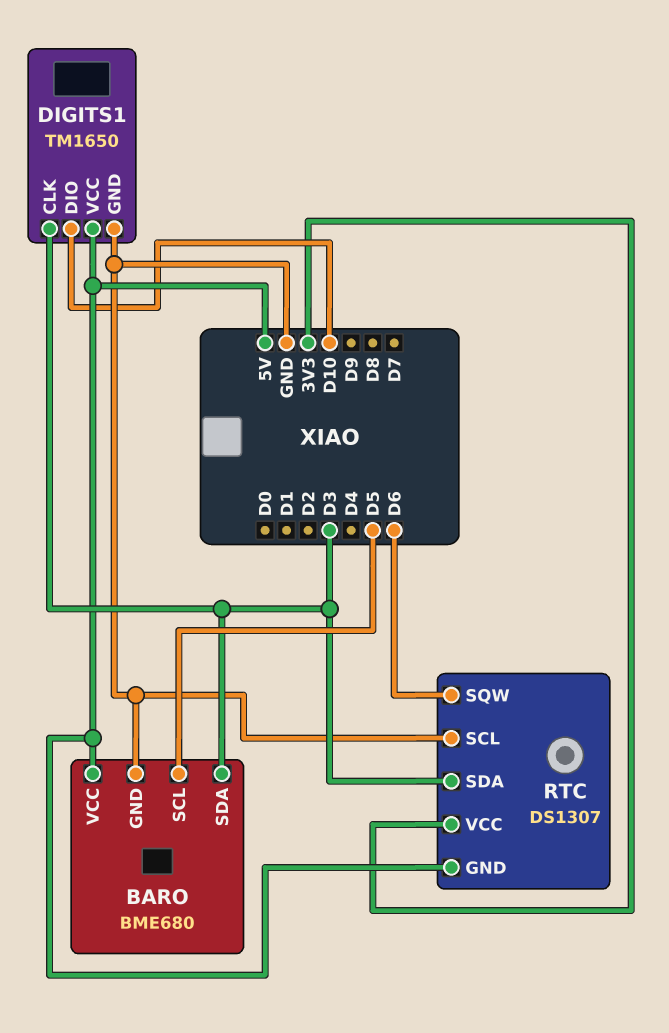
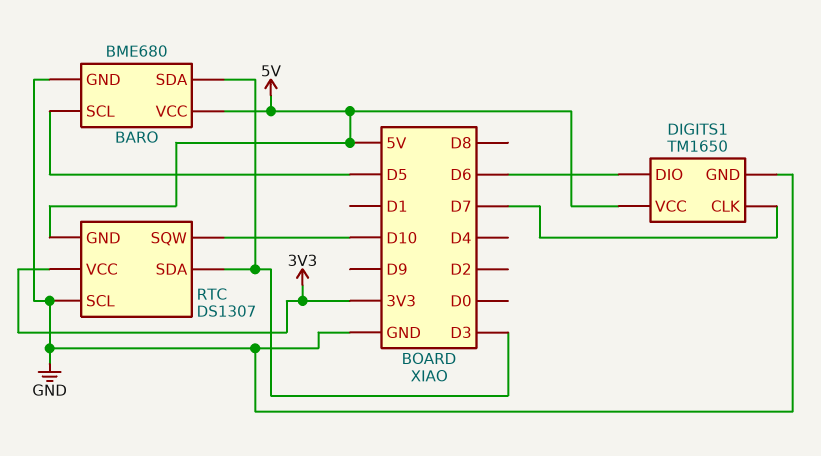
DIGITS1 pin CLK: D3 -> D7
DIGITS1 pin DIO: D10 -> D6
RTC pin SQW: D6 -> D10

